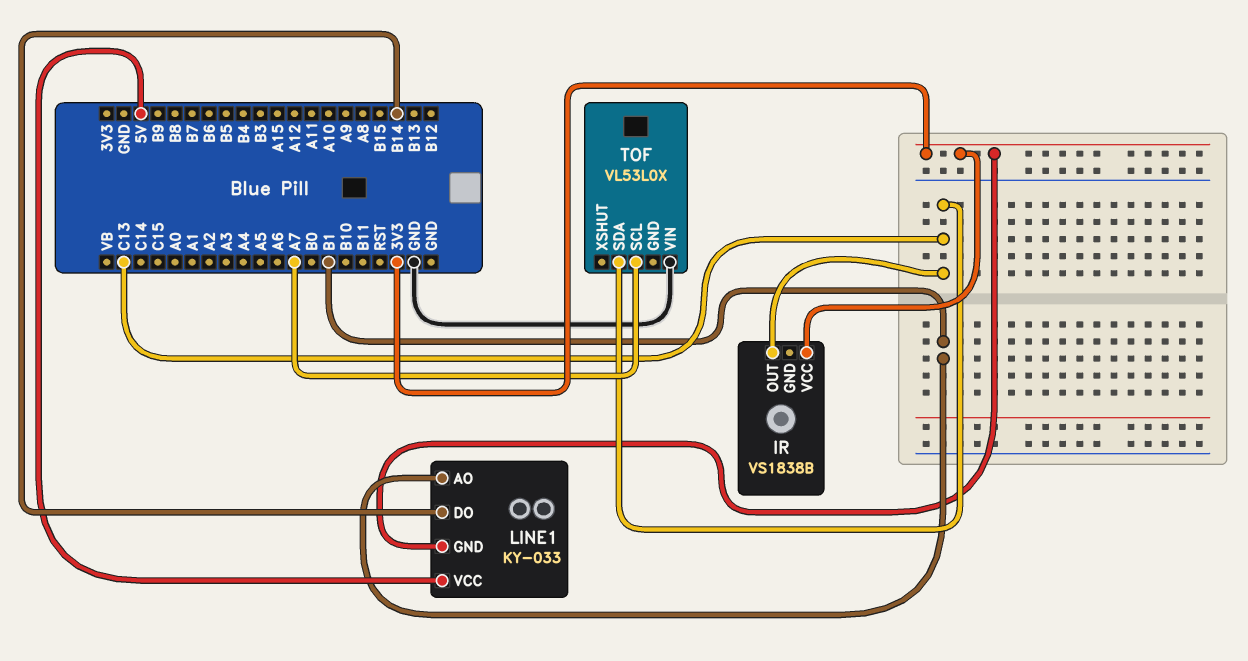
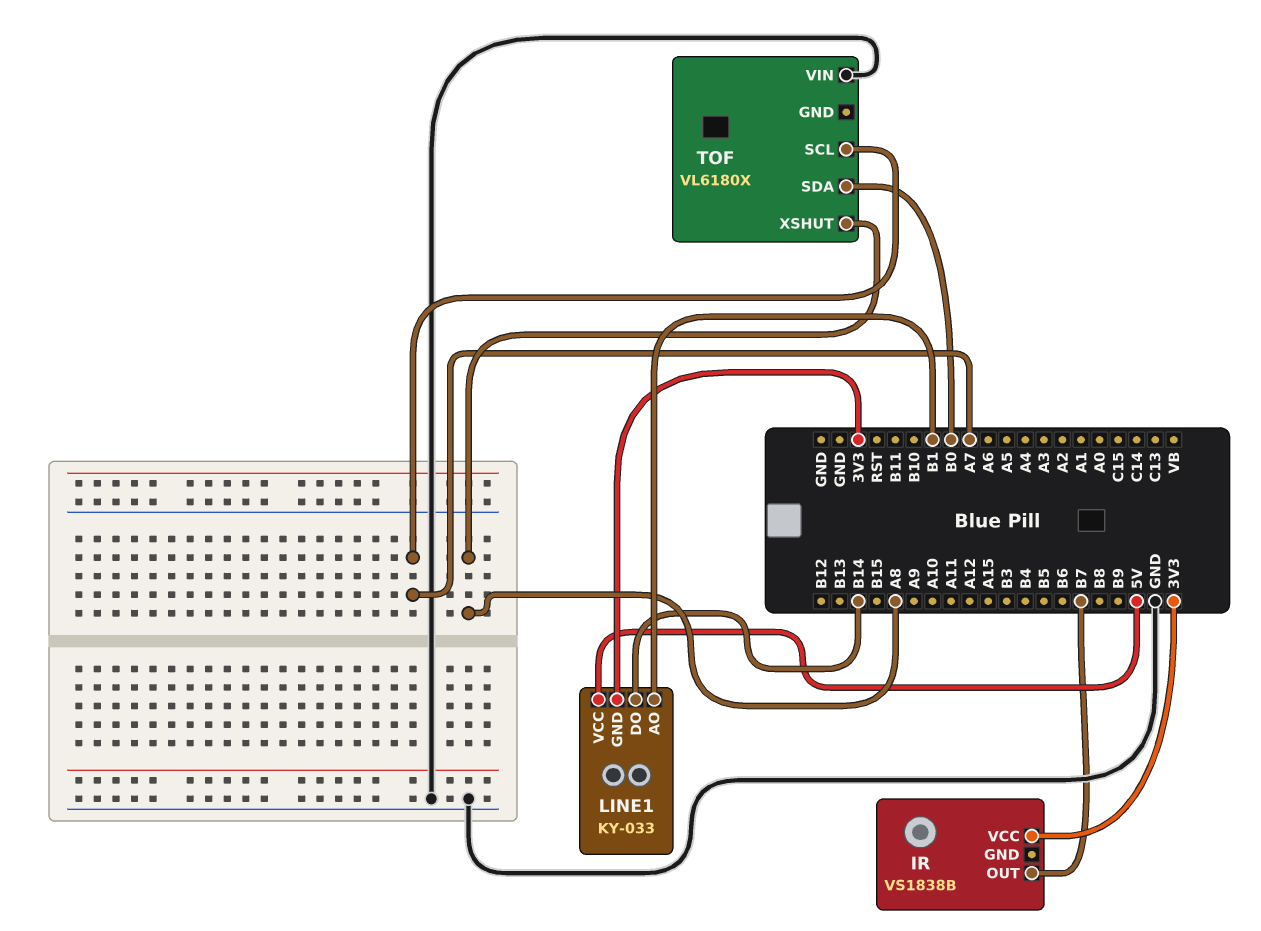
IR pin OUT: C13 -> B7
TOF: VL53L0X -> VL6180X
TOF pin SDA: C13 -> B0
TOF pin XSHUT: none -> A8

